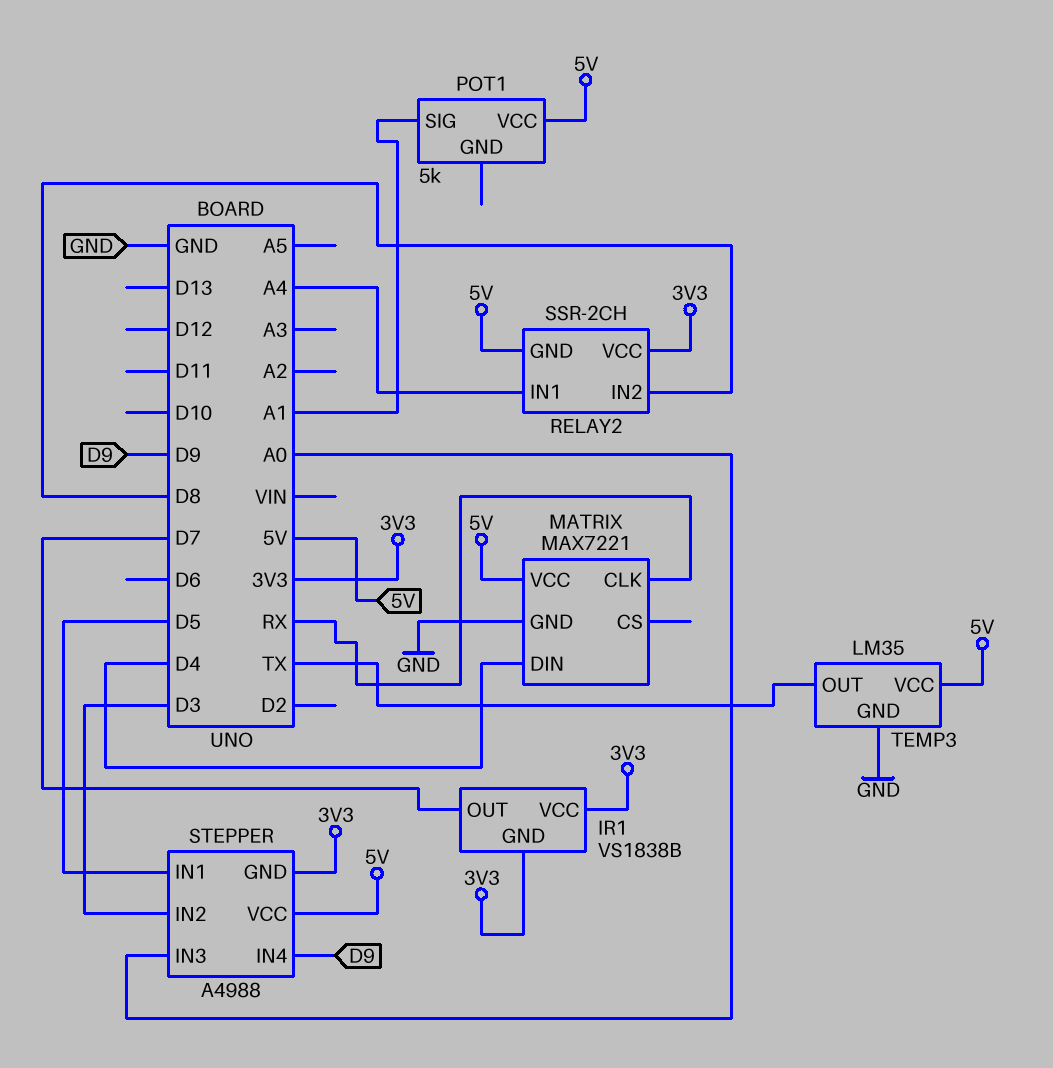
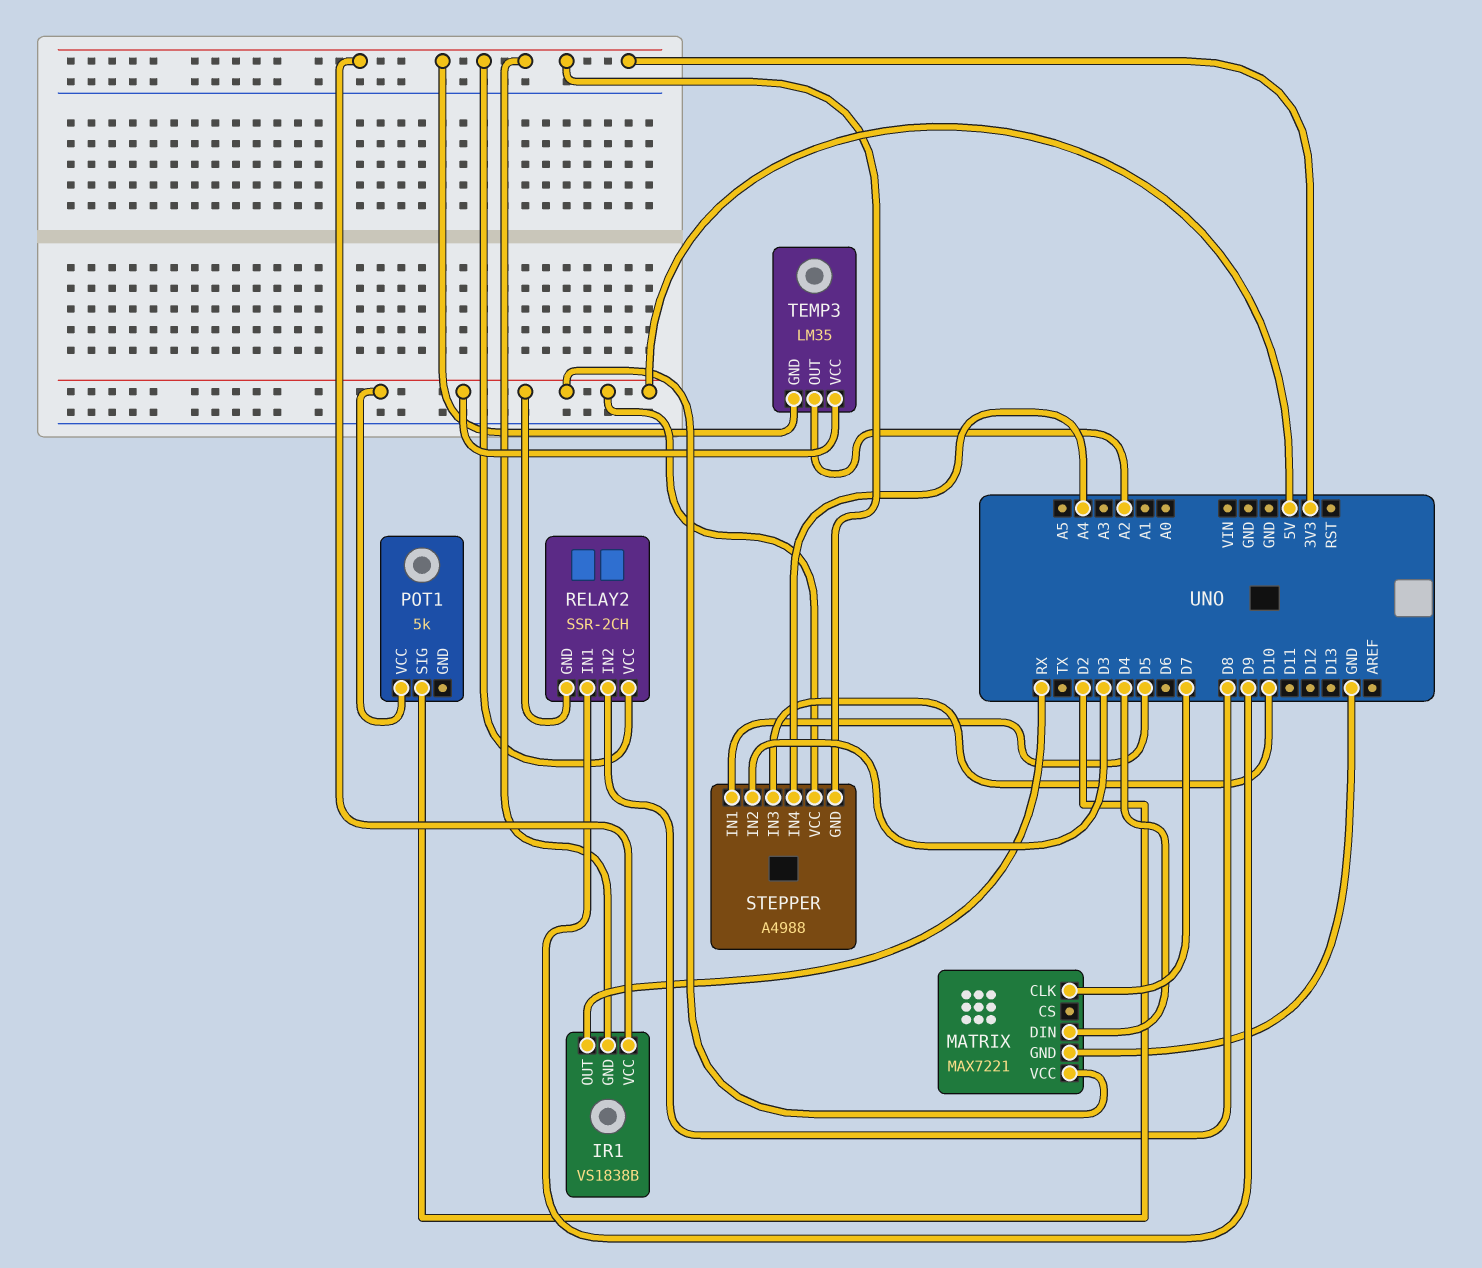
IR1 pin OUT: D7 -> RX
MATRIX pin CLK: RX -> D7
POT1 pin SIG: A1 -> D2
RELAY2 pin IN1: A4 -> D9
STEPPER pin IN3: A0 -> D10
STEPPER pin IN4: D9 -> A4
TEMP3 pin GND: GND -> 3V3
TEMP3 pin OUT: TX -> A2

